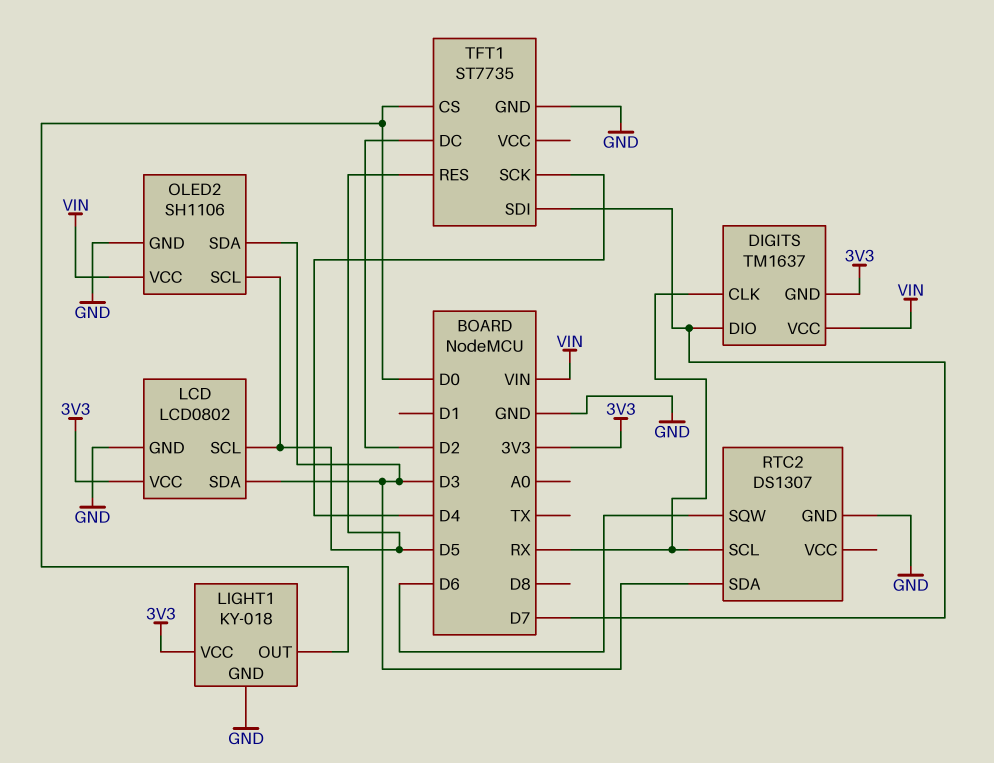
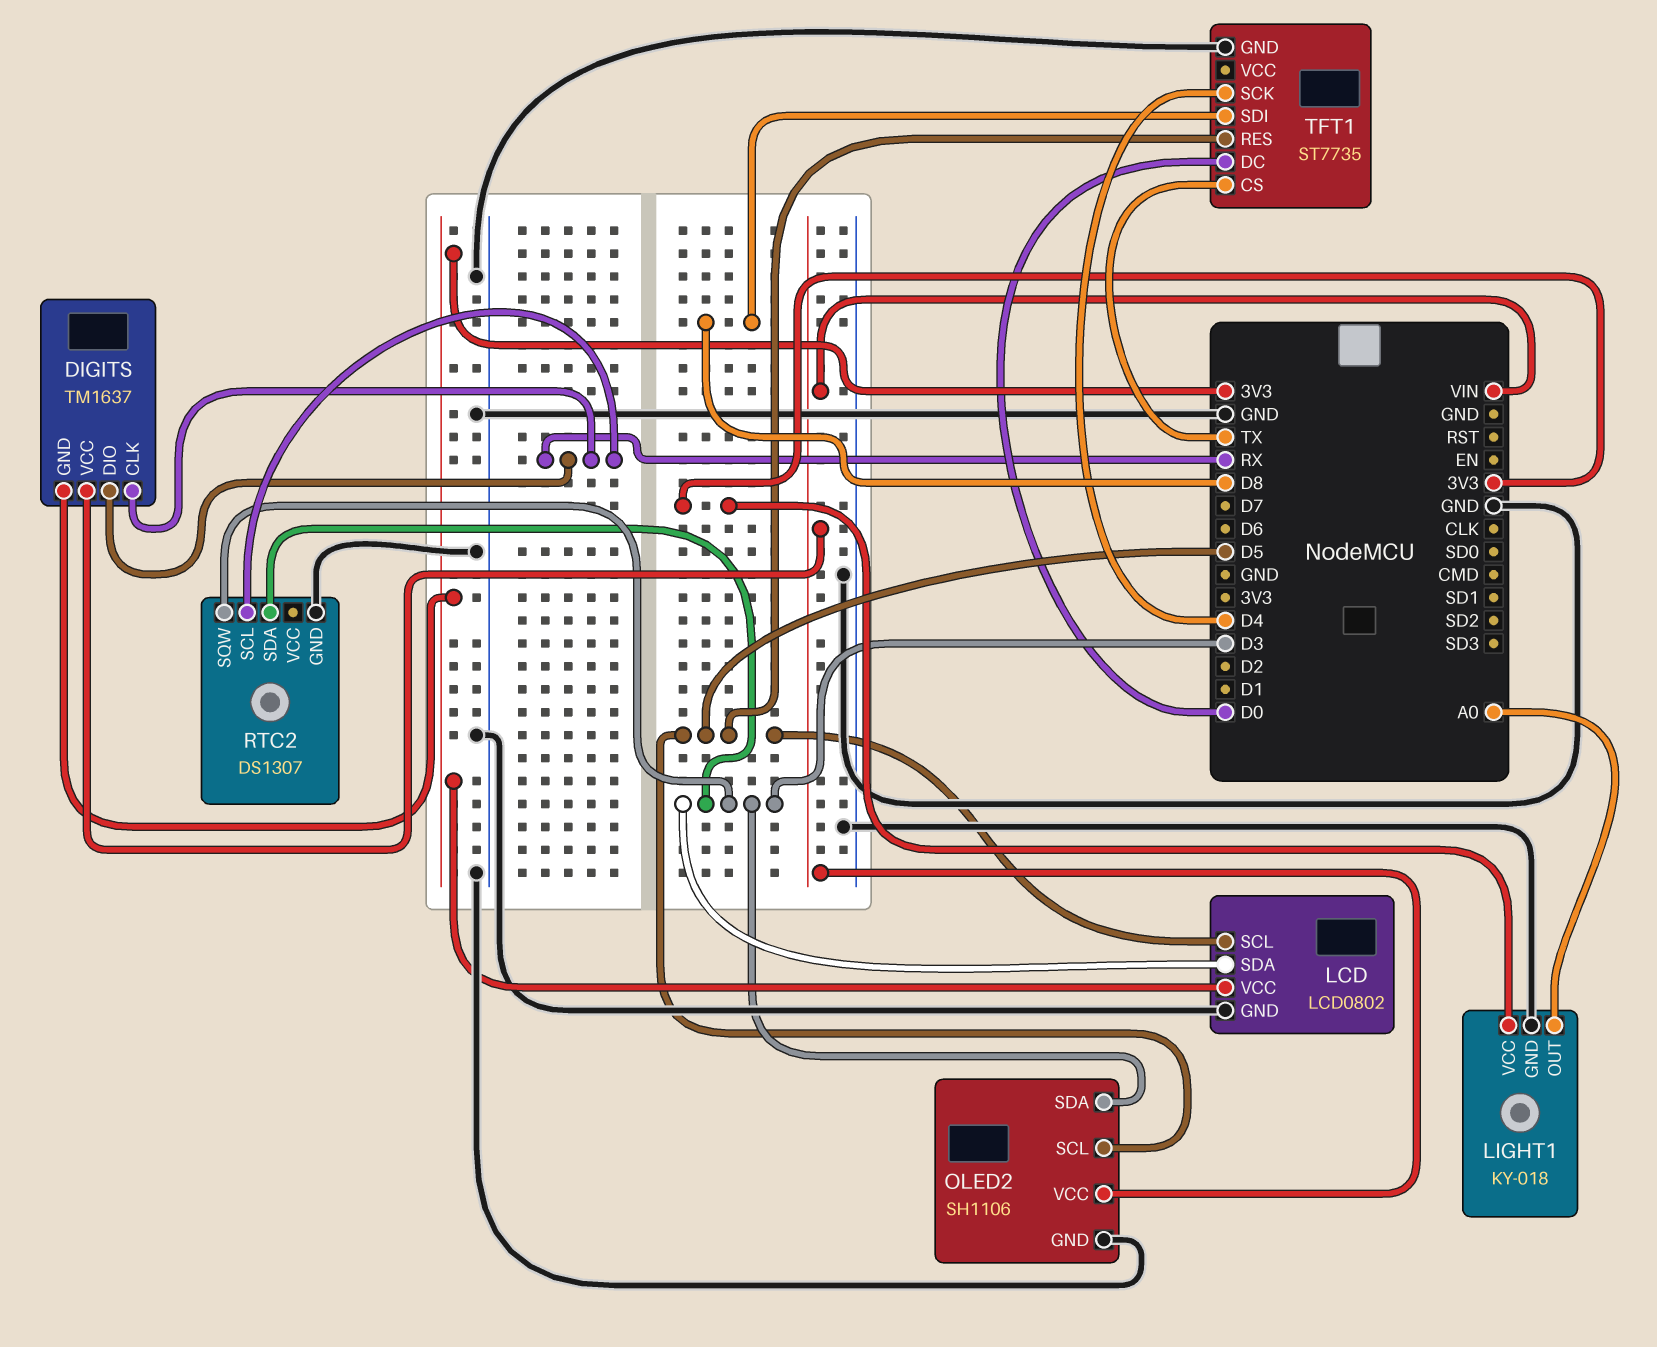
DIGITS pin DIO: D7 -> RX
LIGHT1 pin OUT: D0 -> A0
RTC2 pin SQW: D6 -> D3
TFT1 pin CS: D0 -> TX
TFT1 pin DC: D2 -> D0
TFT1 pin SDI: D7 -> D8

